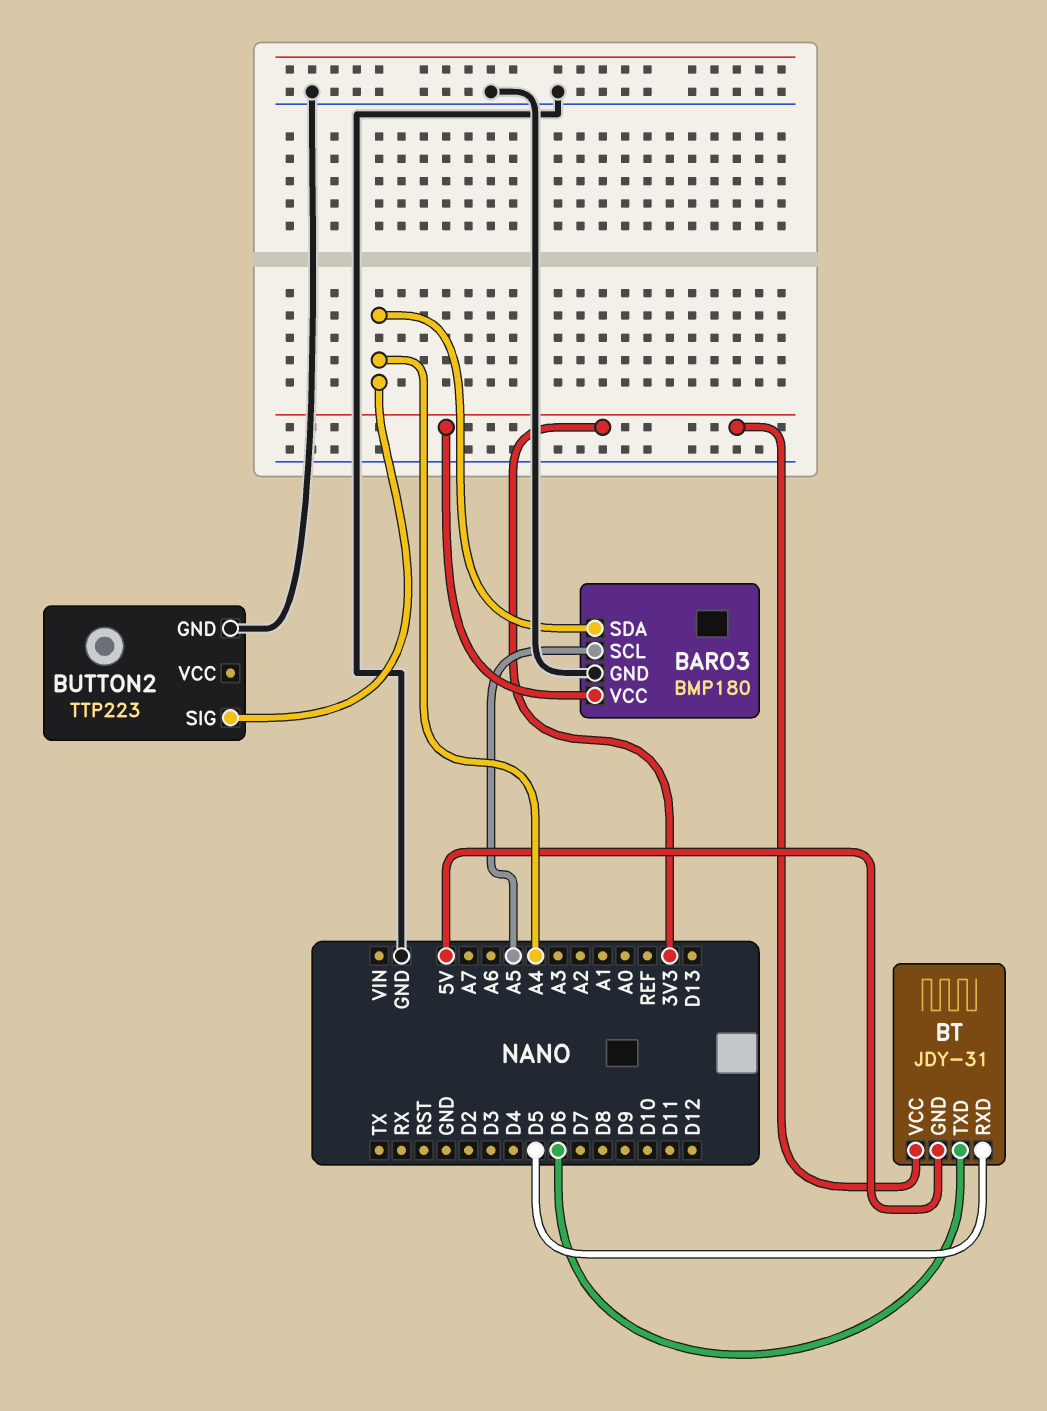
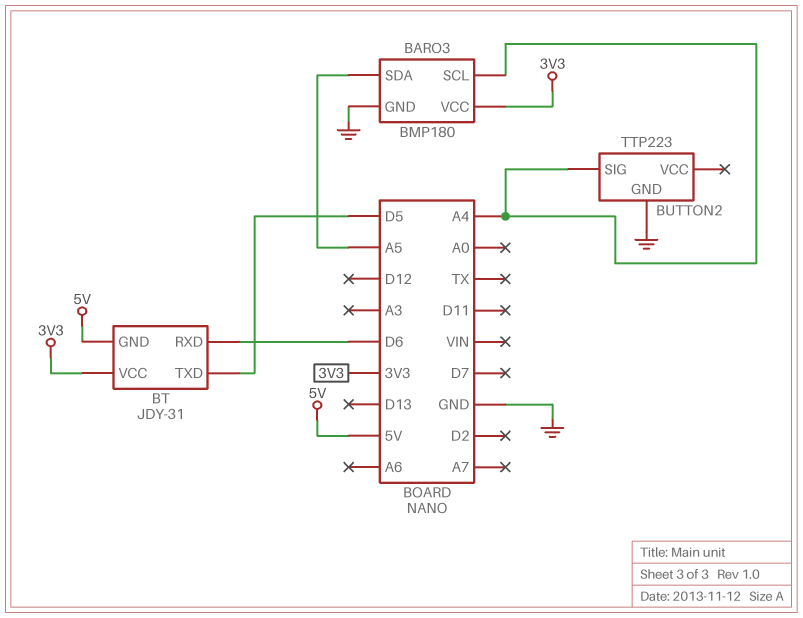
BARO3 pin SCL: A5 -> A4
BARO3 pin SDA: A4 -> A5
BT pin RXD: D5 -> D6
BT pin TXD: D6 -> D5

